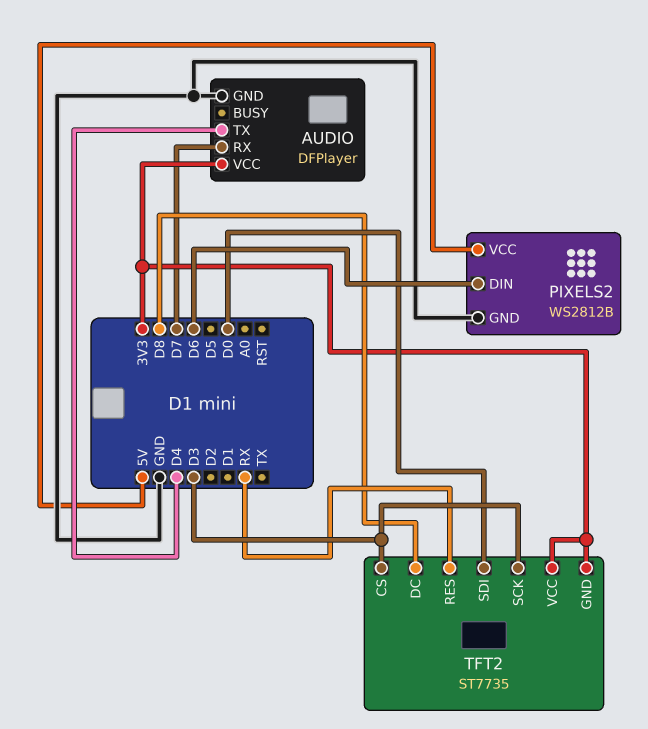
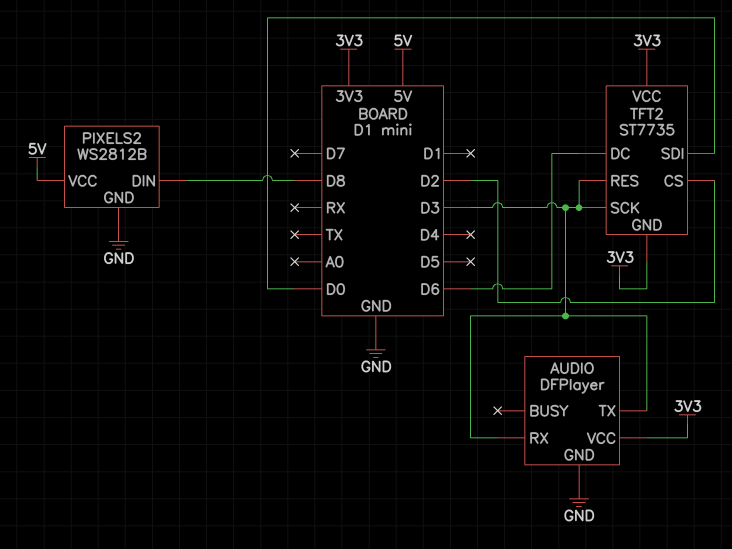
AUDIO pin RX: D7 -> D3
AUDIO pin TX: D4 -> D3
PIXELS2 pin DIN: D6 -> D8
TFT2 pin CS: D3 -> D2
TFT2 pin DC: D8 -> D6
TFT2 pin RES: RX -> D3

